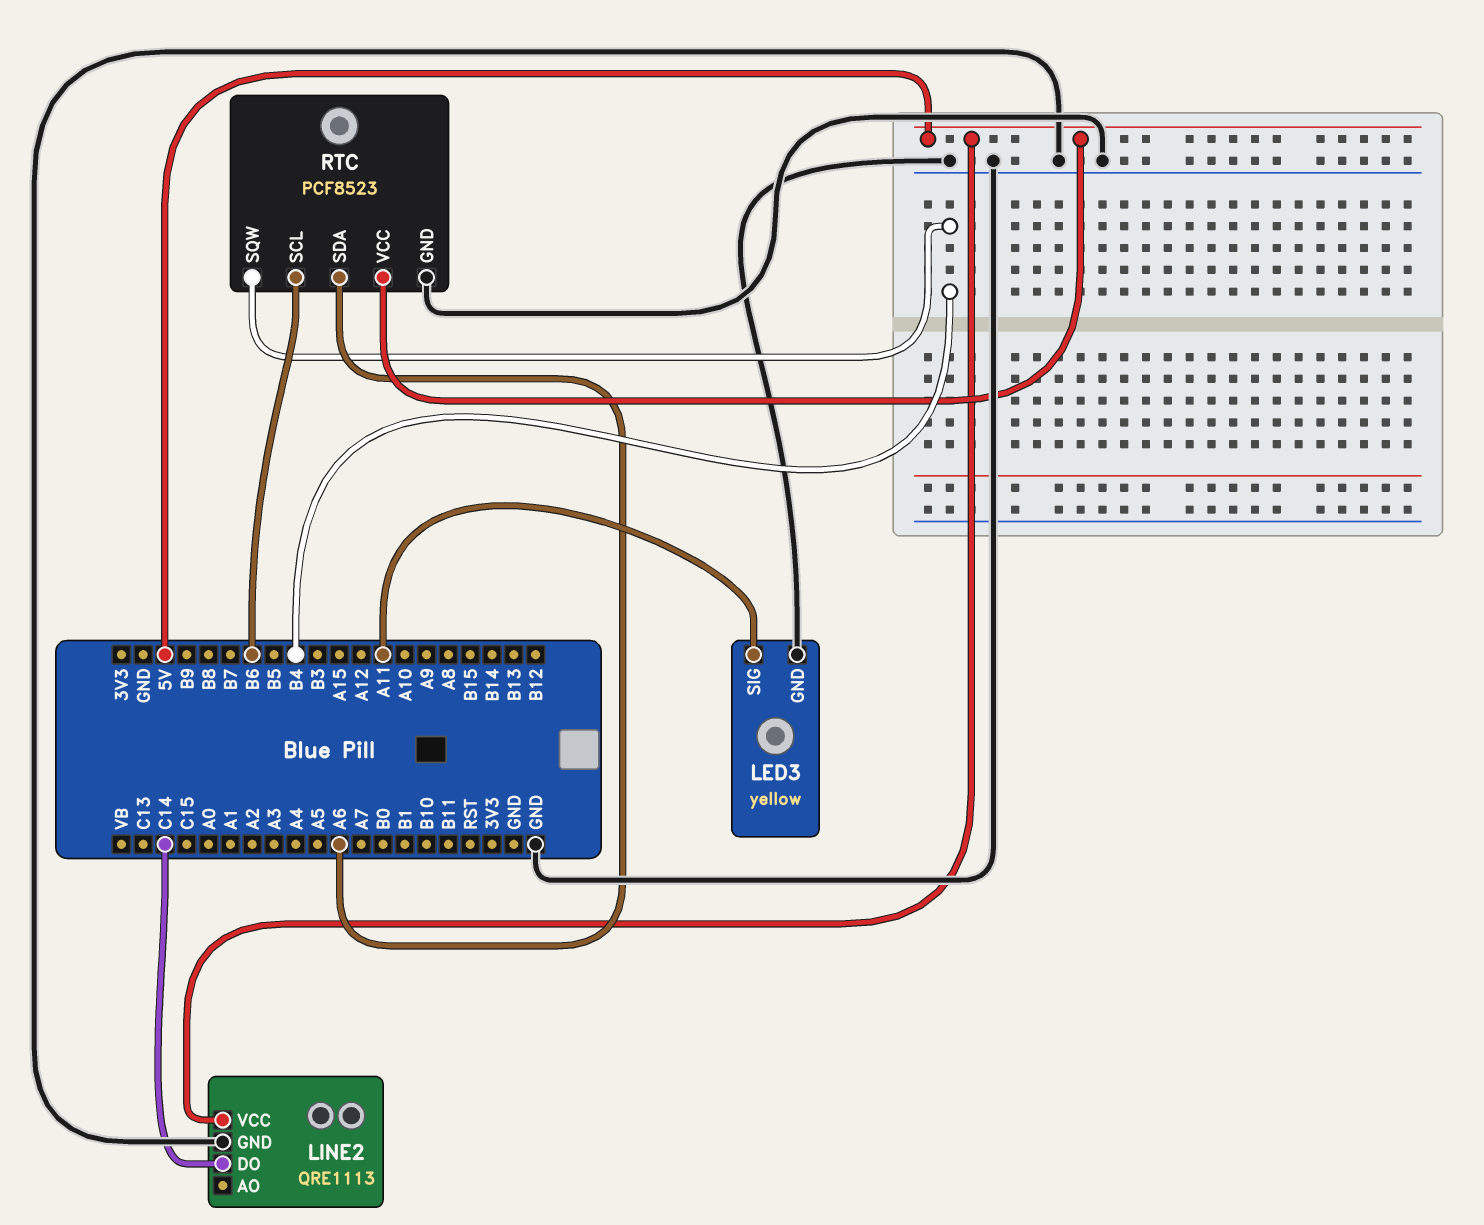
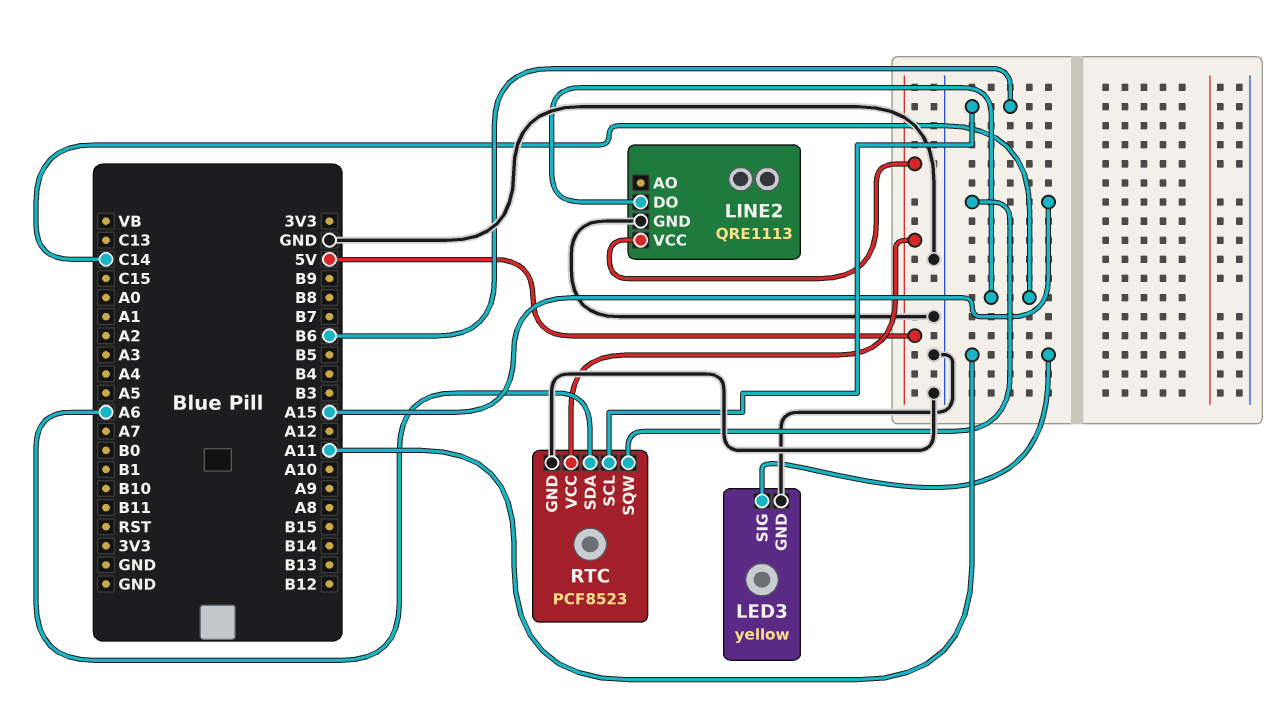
RTC pin SQW: B4 -> A15

